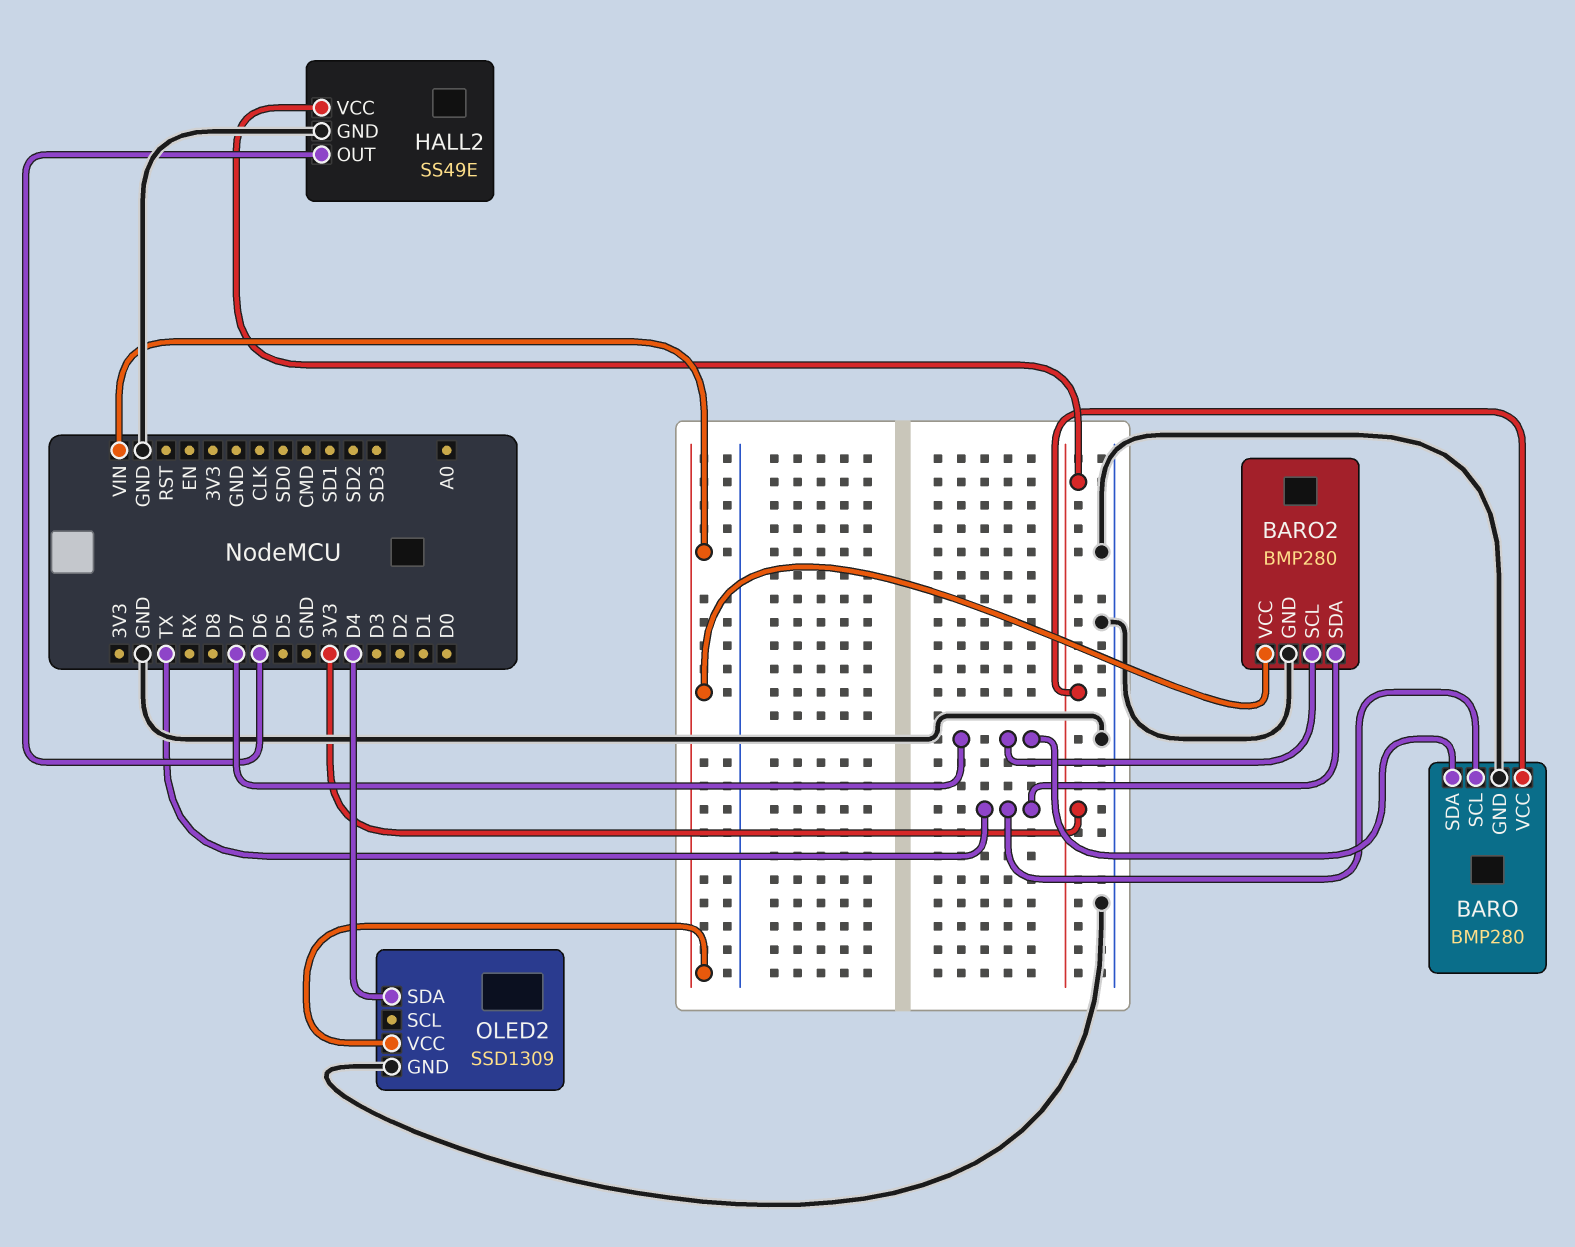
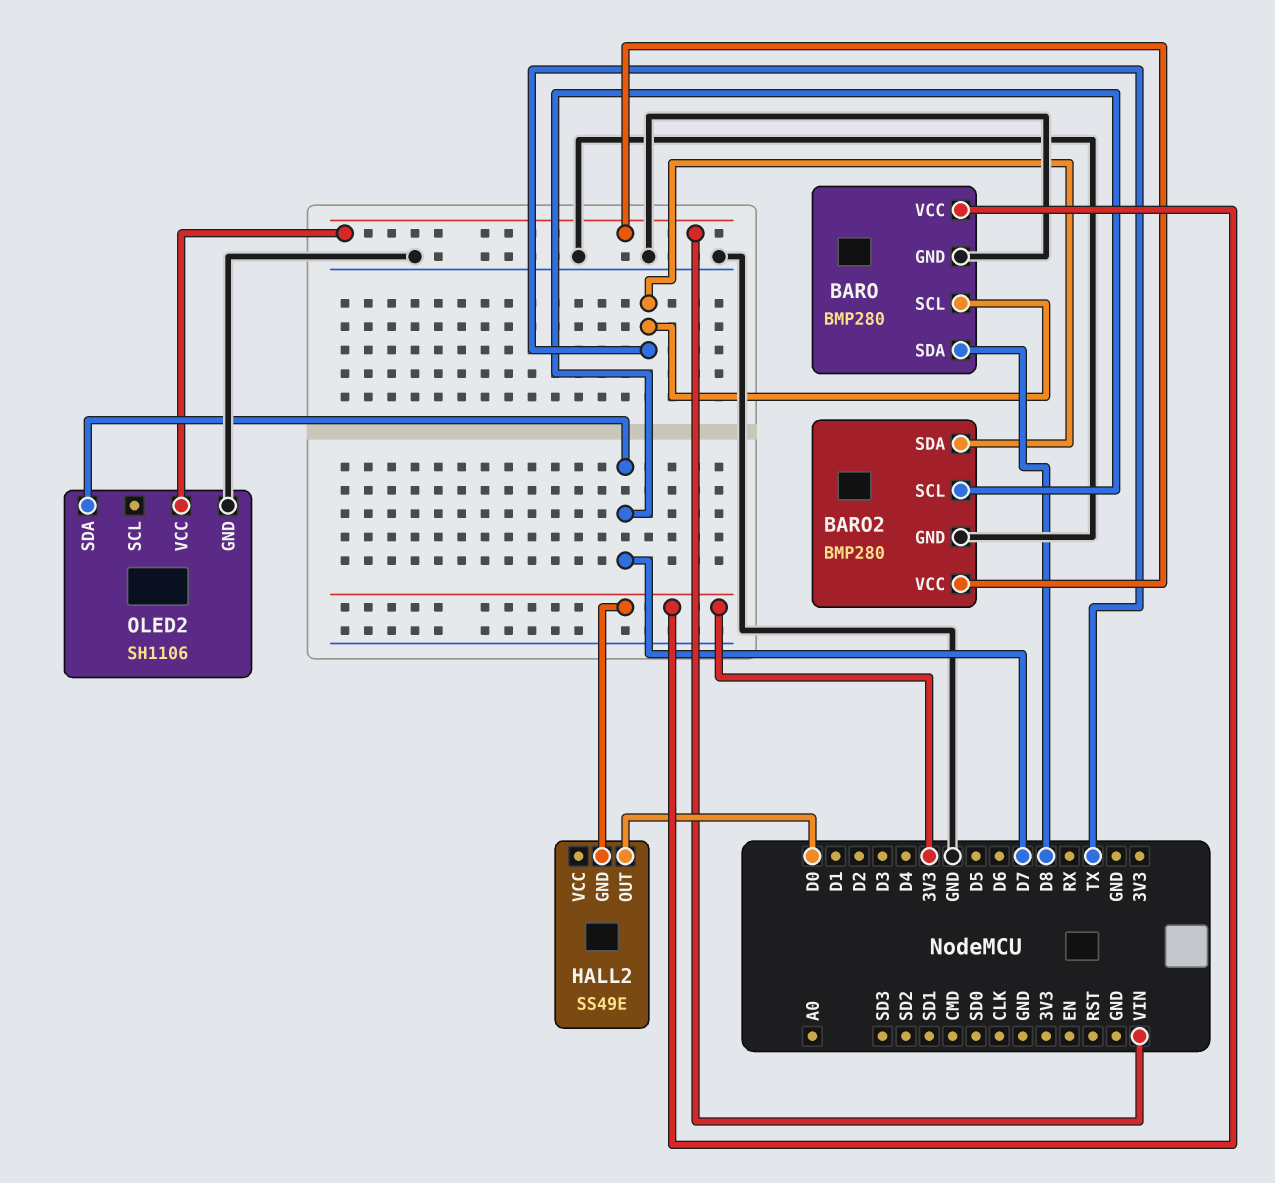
BARO pin SDA: D7 -> D8
HALL2 pin GND: GND -> 3V3
HALL2 pin OUT: D6 -> D0
HALL2 pin VCC: 3V3 -> none
OLED2: SSD1309 -> SH1106
OLED2 pin SDA: D4 -> D7

